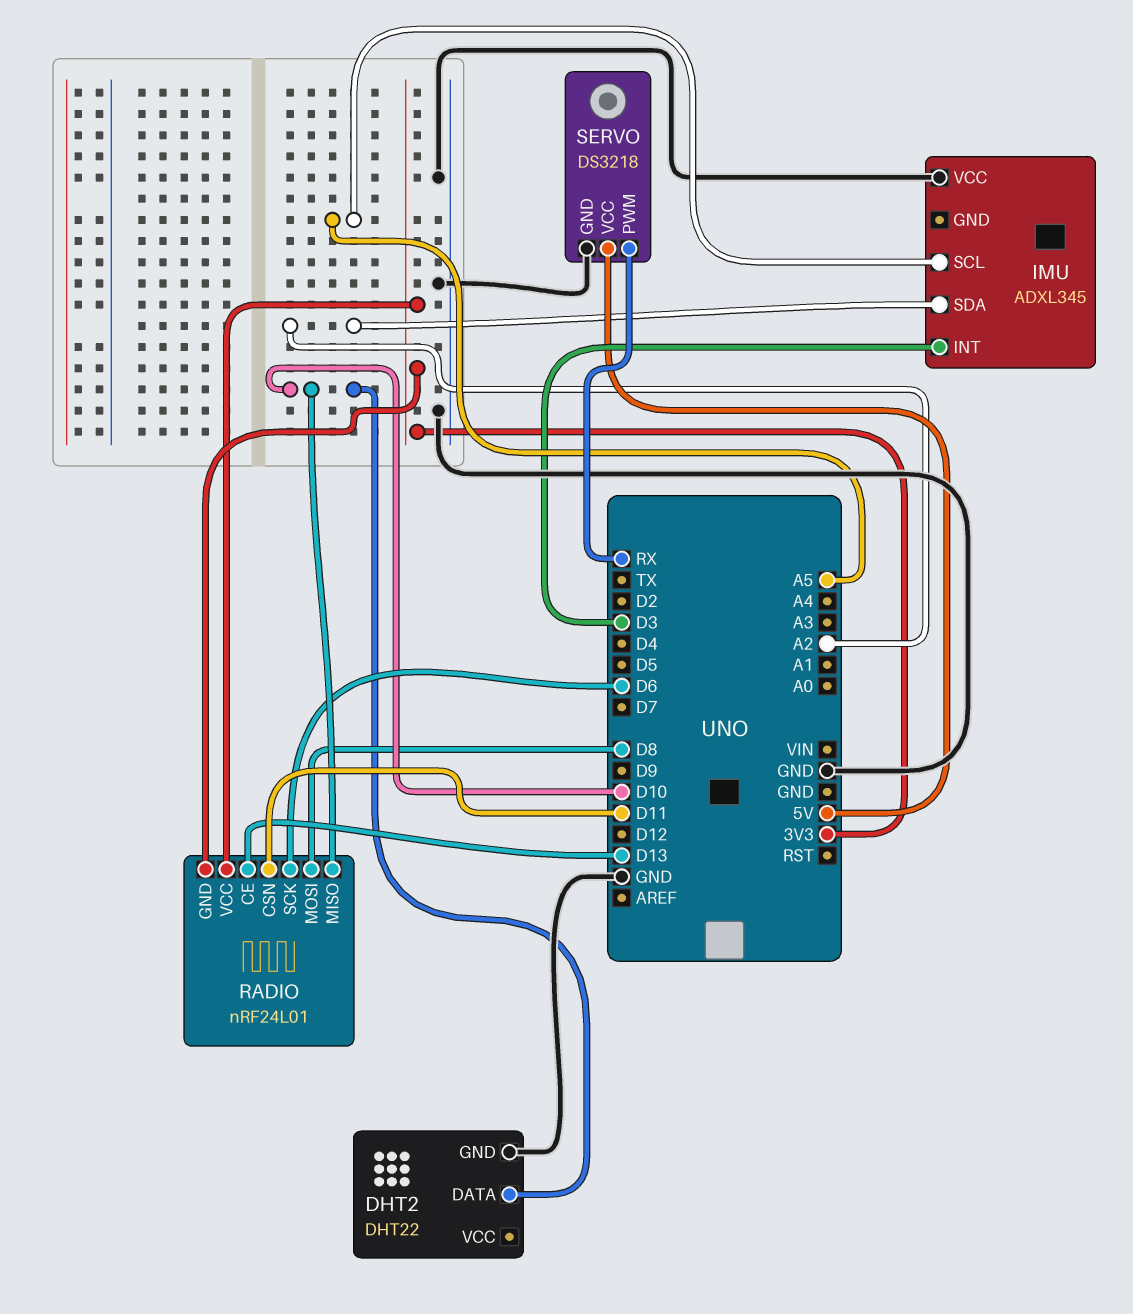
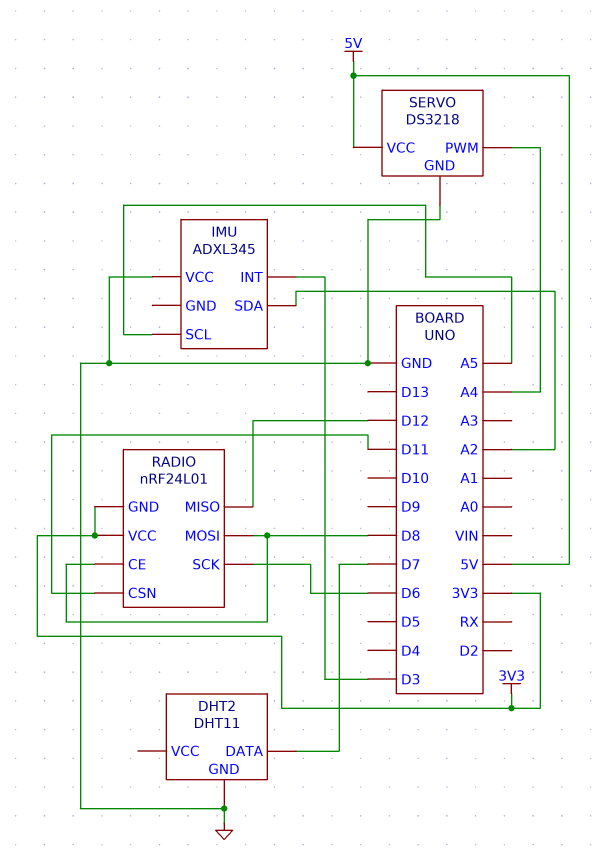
DHT2: DHT22 -> DHT11
DHT2 pin DATA: D10 -> D7
RADIO pin CE: D13 -> D8
RADIO pin MISO: D10 -> D12
SERVO pin PWM: RX -> A4

